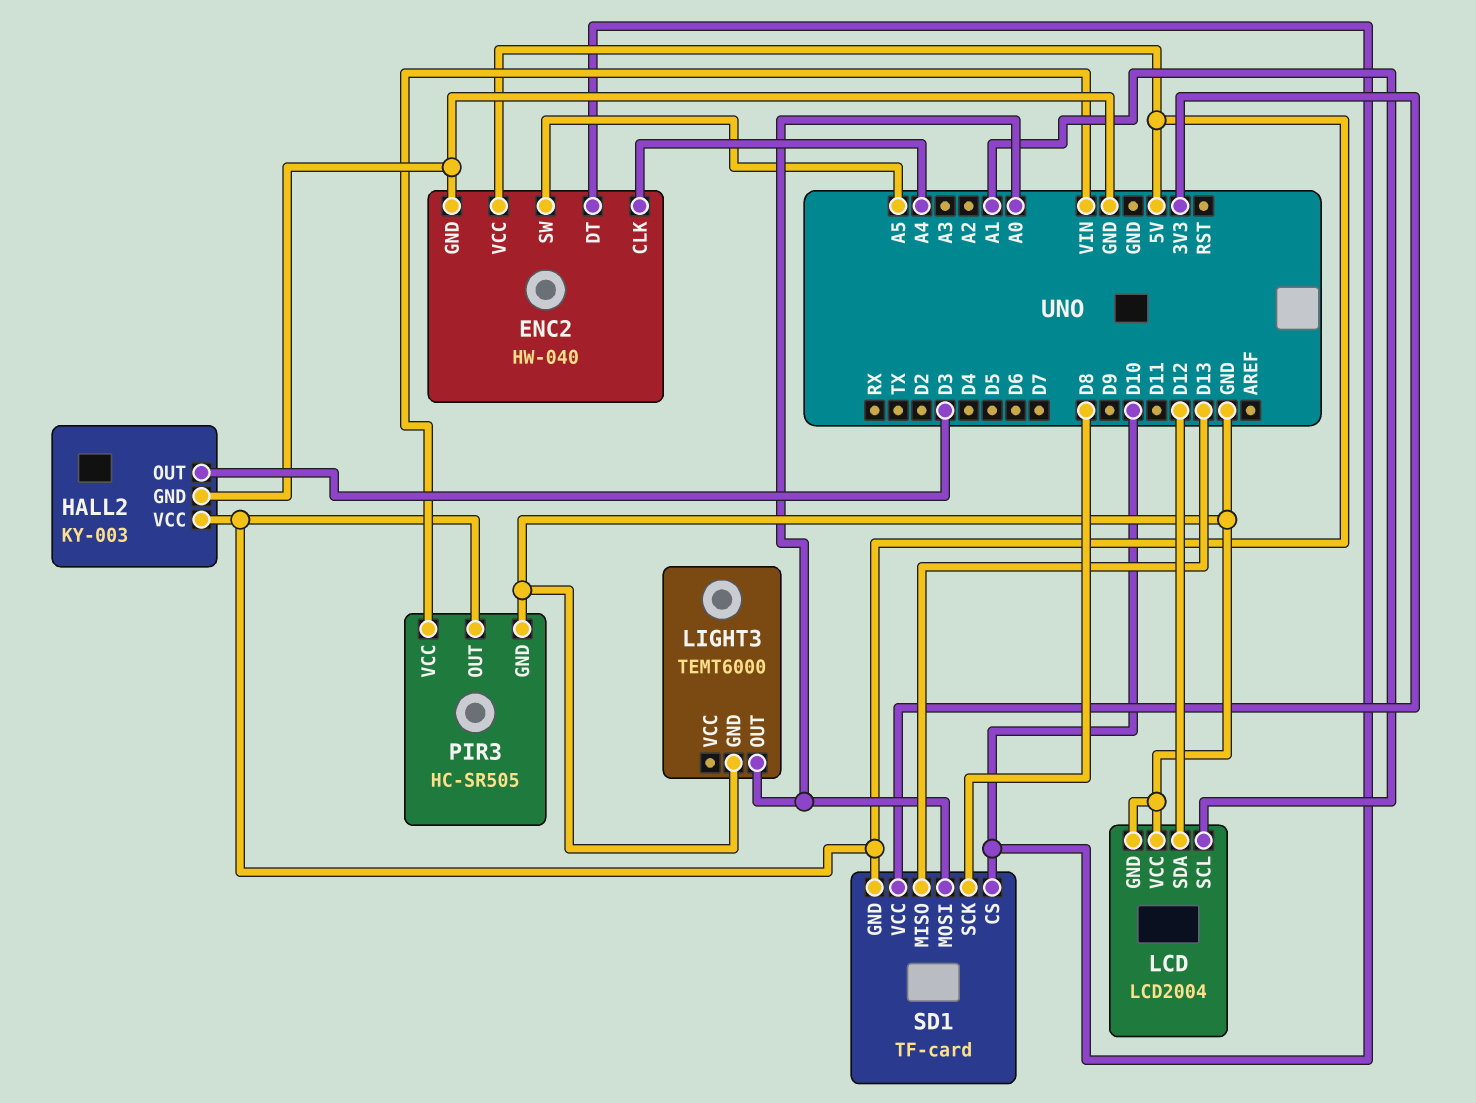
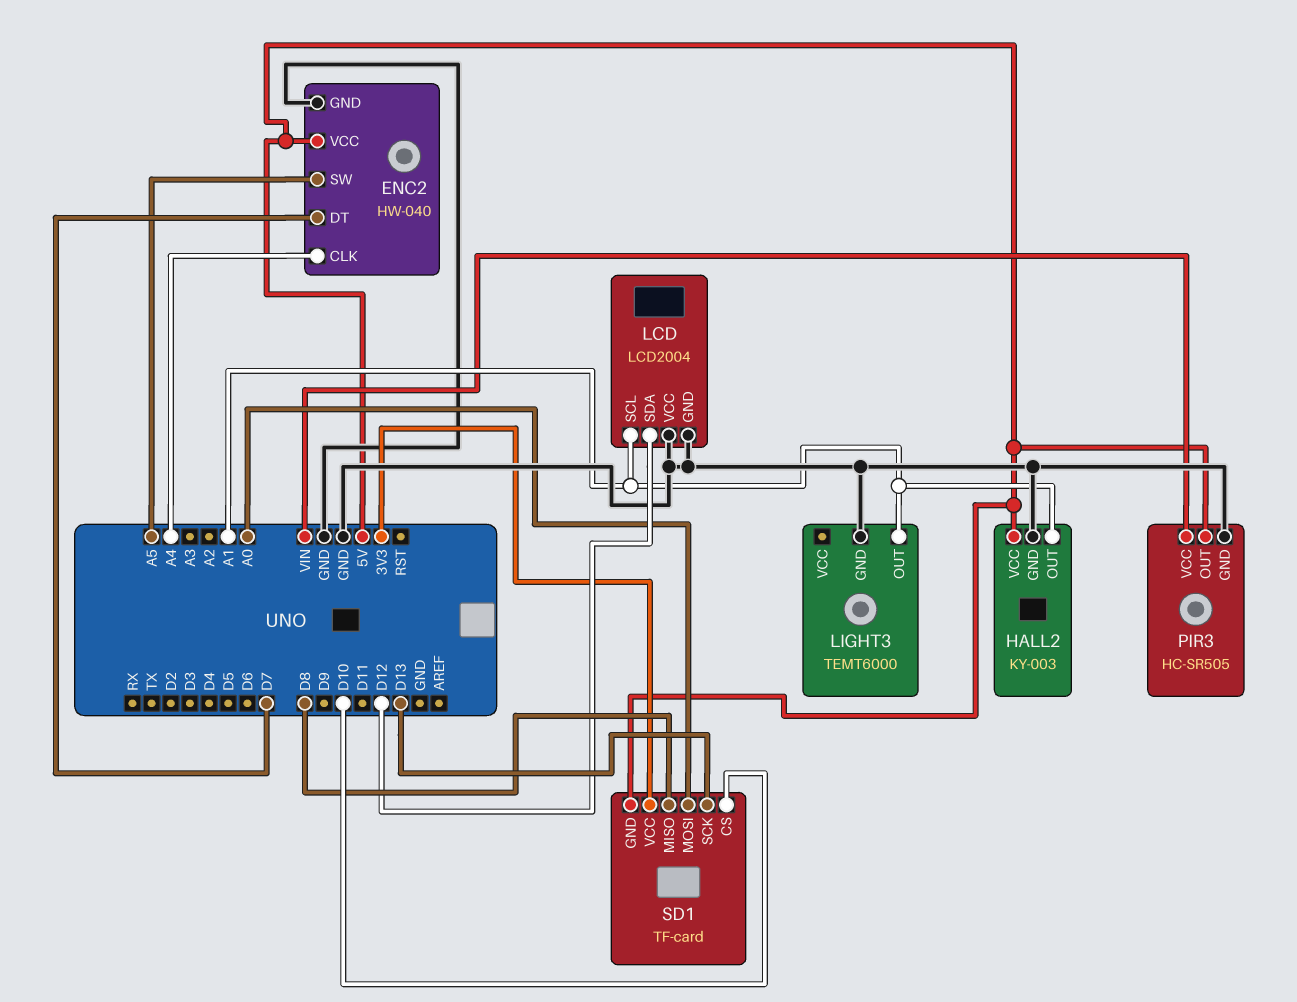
ENC2 pin DT: D10 -> D7
HALL2 pin OUT: D3 -> A1
LIGHT3 pin OUT: A0 -> A1
SD1 pin MISO: D13 -> D8
SD1 pin SCK: D8 -> D13

